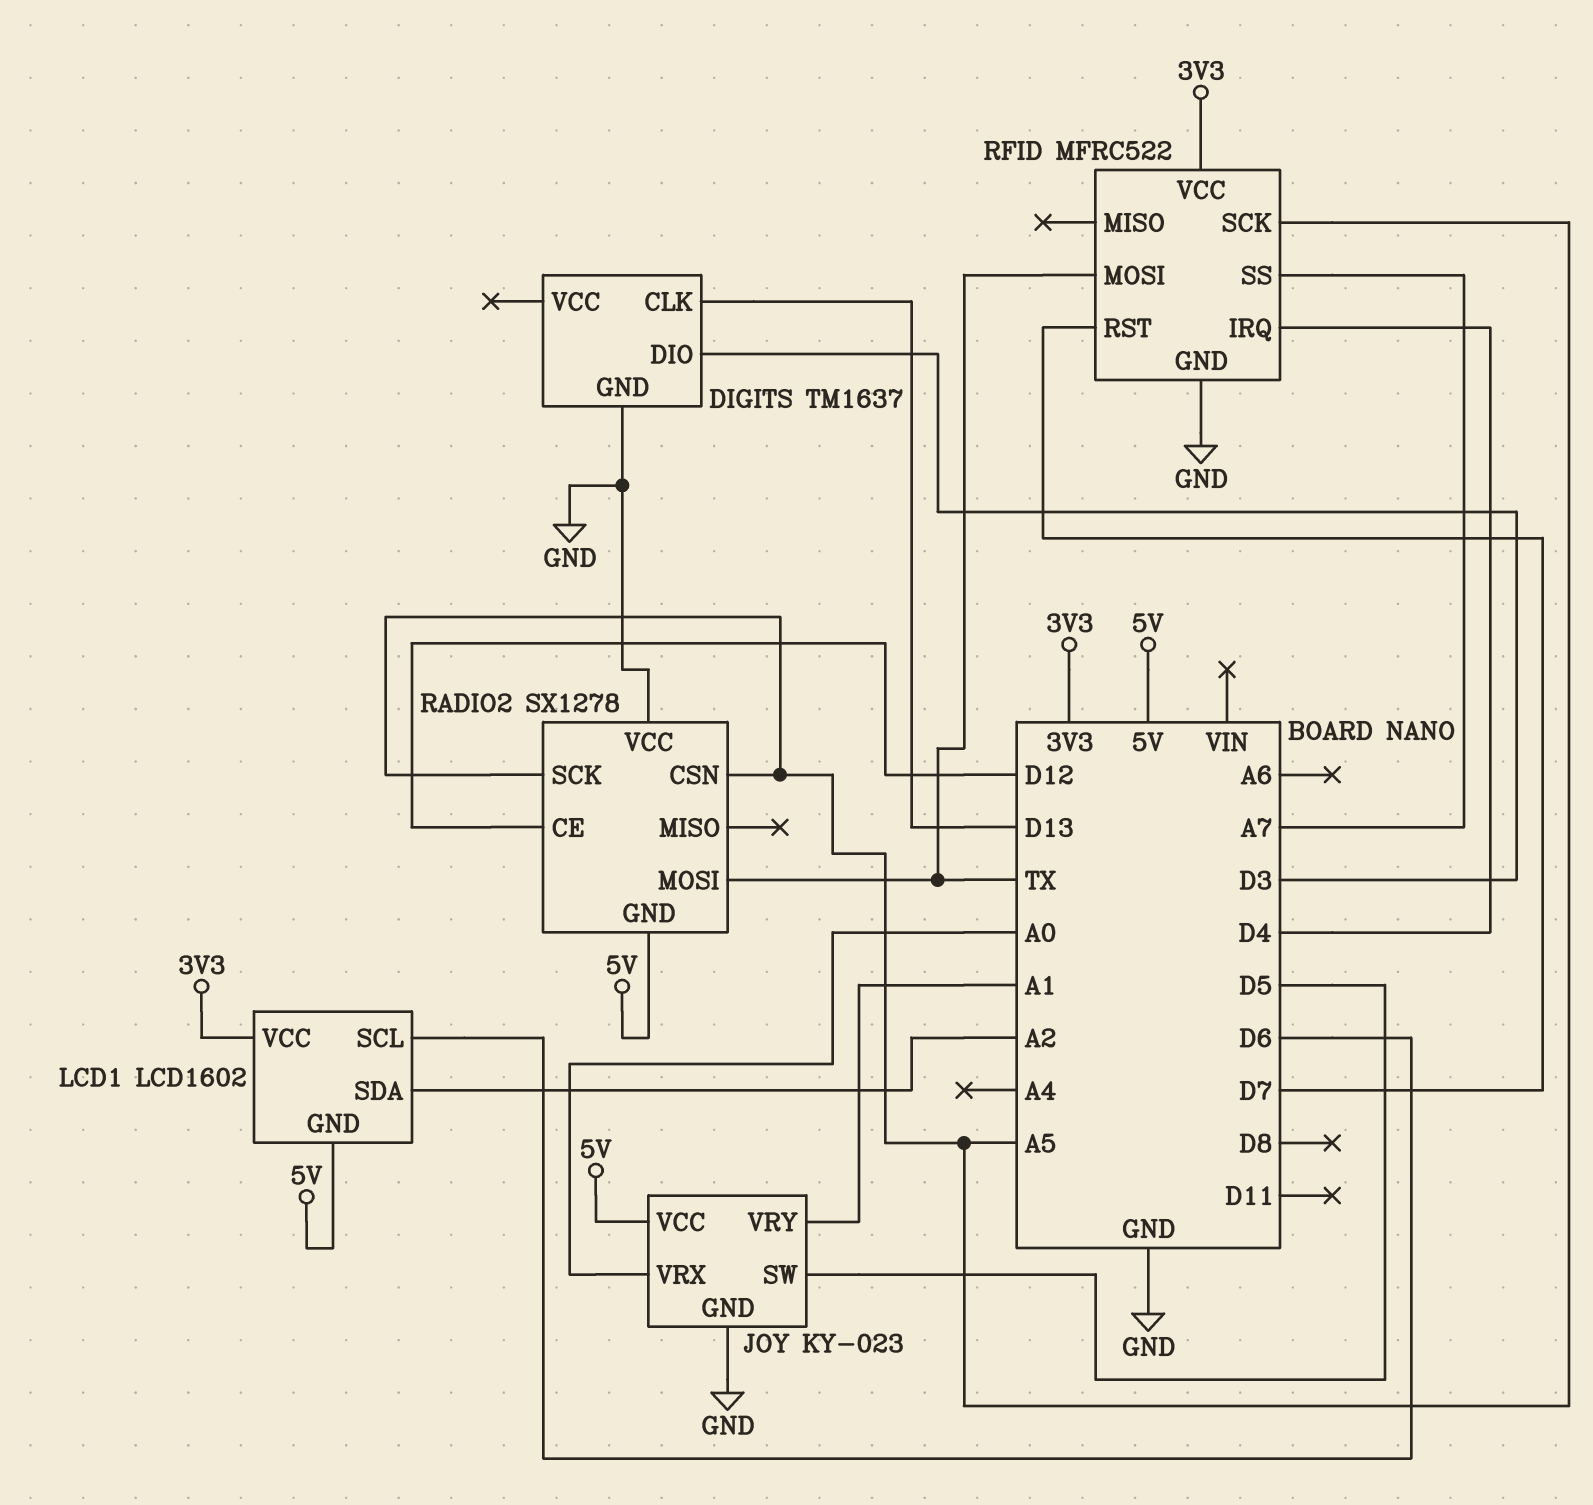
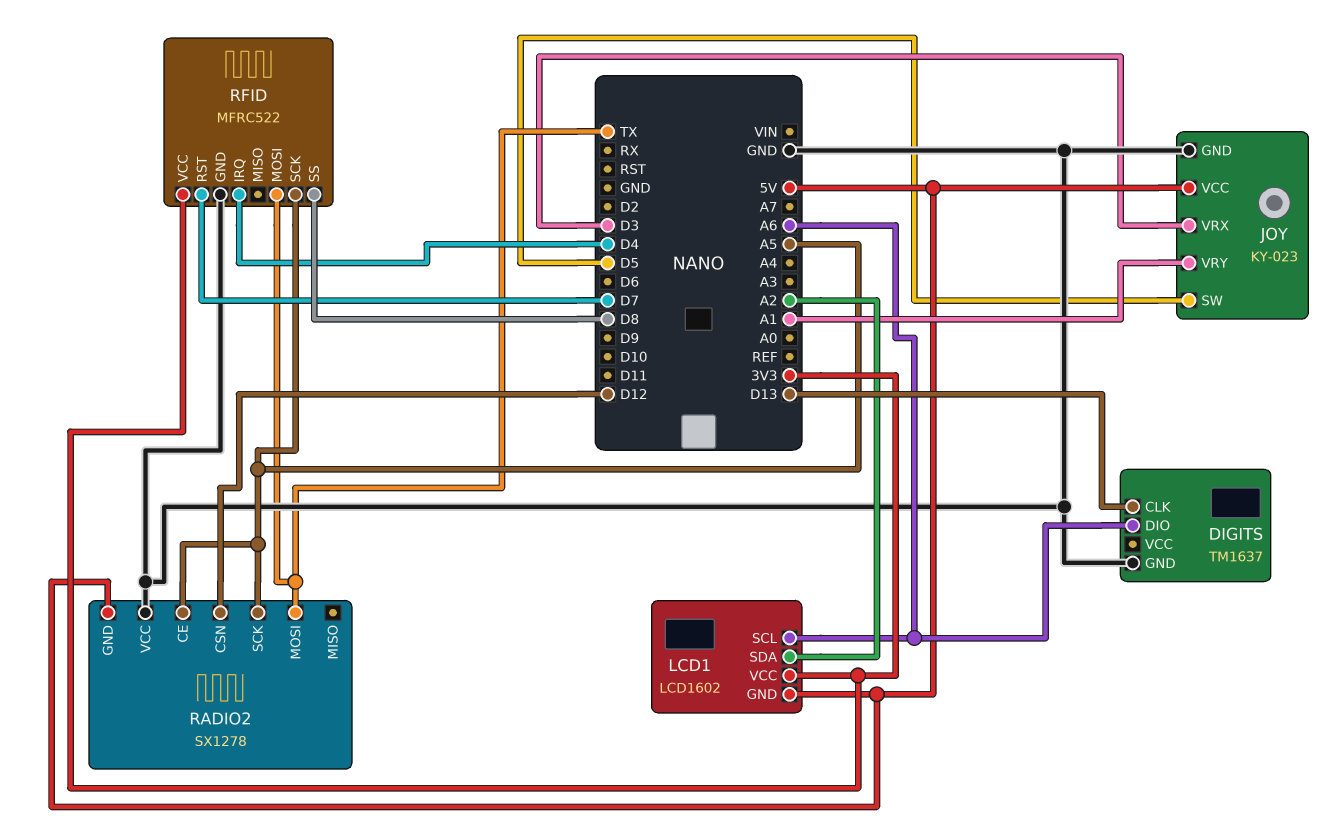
DIGITS pin DIO: D3 -> A6
JOY pin VRX: A0 -> D3
LCD1 pin SCL: D6 -> A6
RADIO2 pin CE: D12 -> A5
RADIO2 pin CSN: A5 -> D12
RFID pin SS: A7 -> D8

